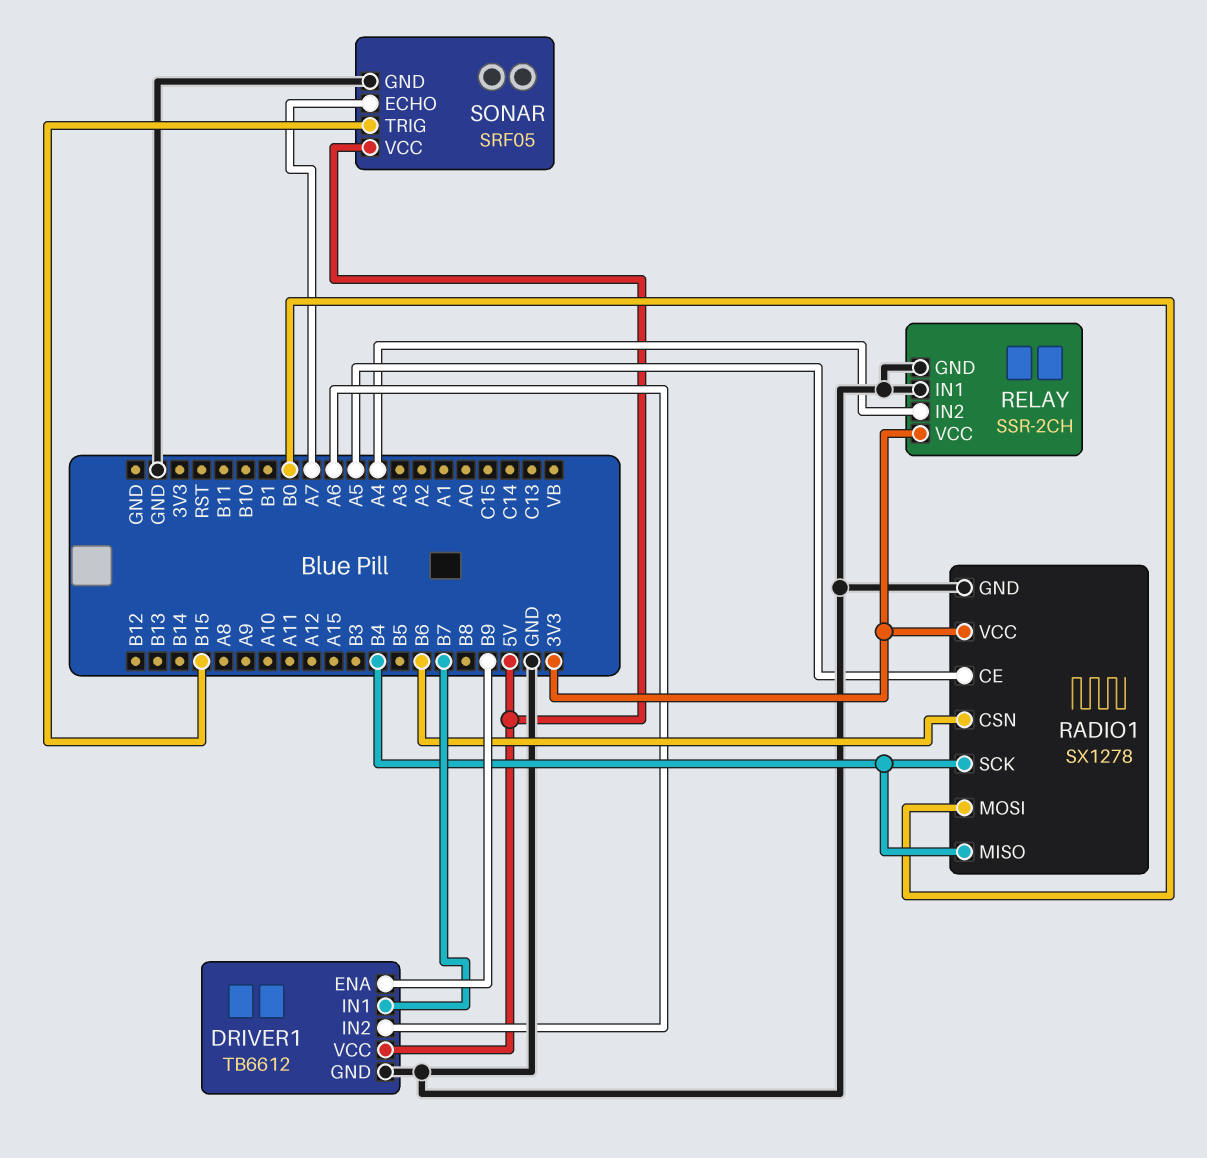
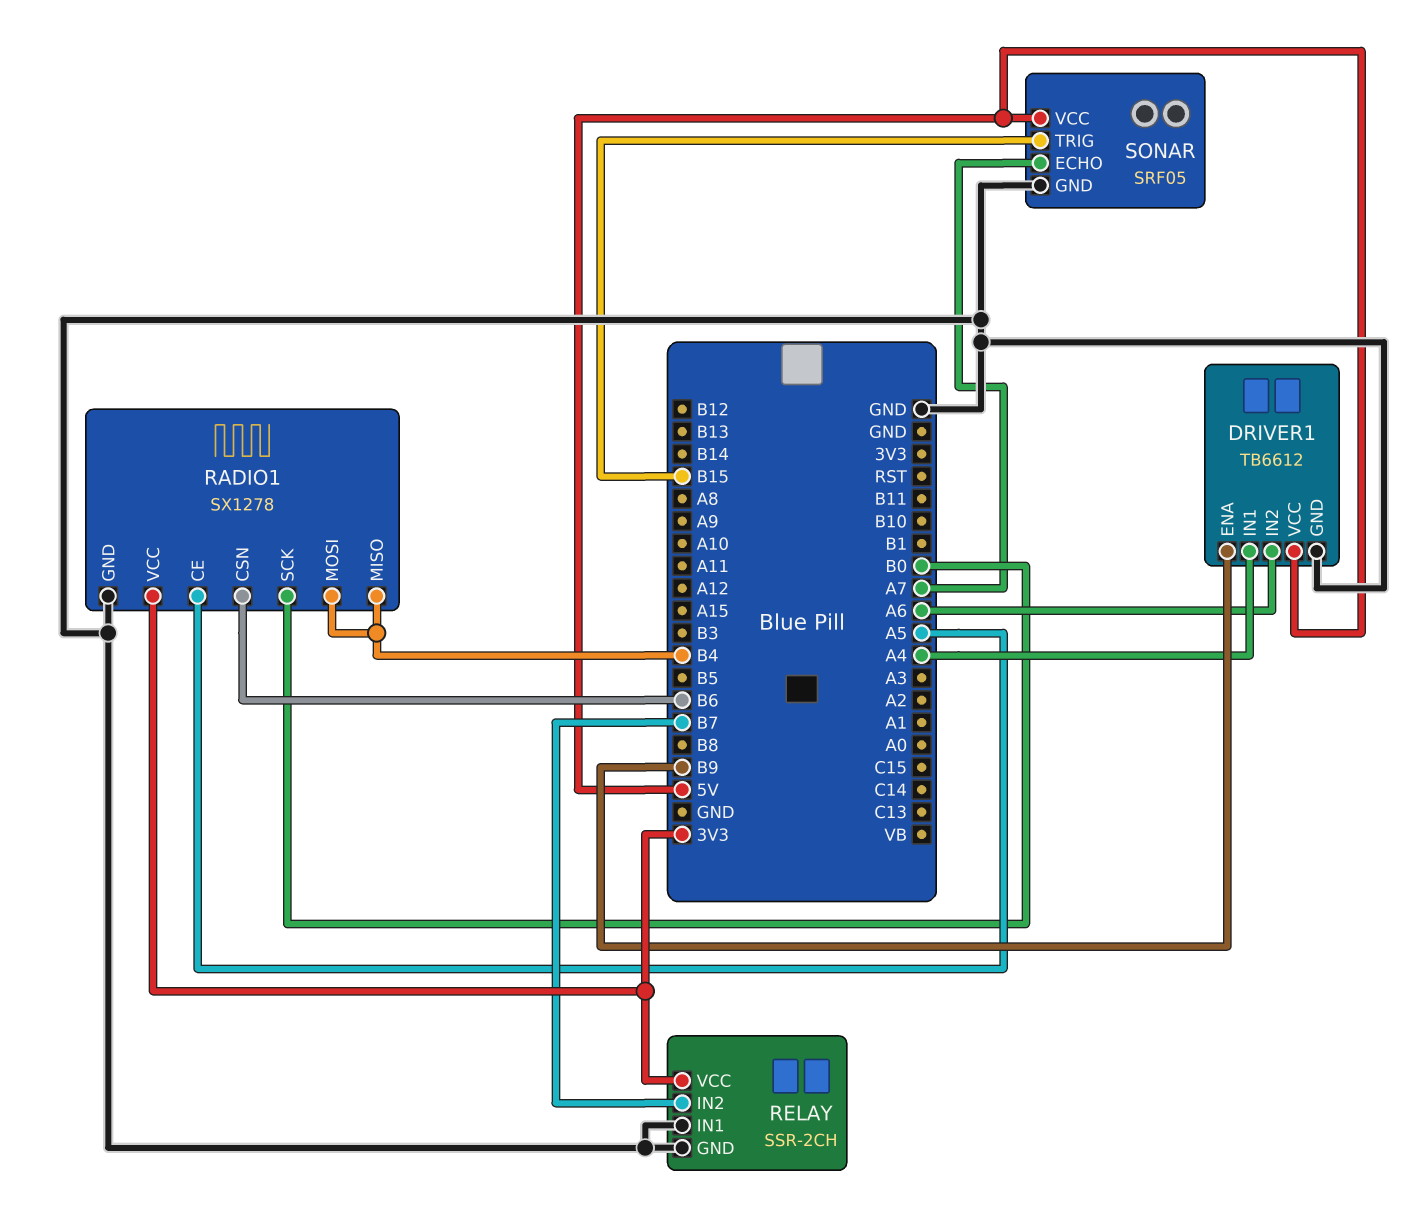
DRIVER1 pin IN1: B7 -> A4
RADIO1 pin MOSI: B0 -> B4
RADIO1 pin SCK: B4 -> B0
RELAY pin IN2: A4 -> B7

